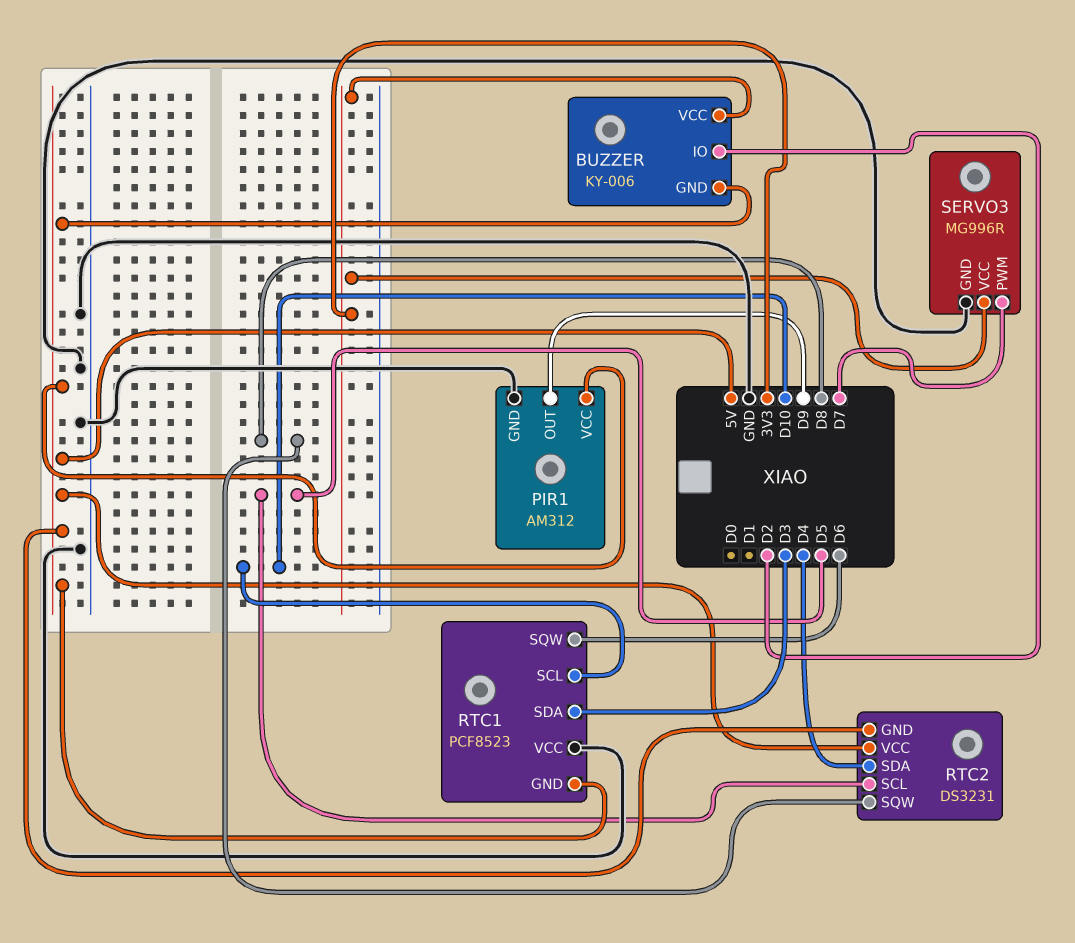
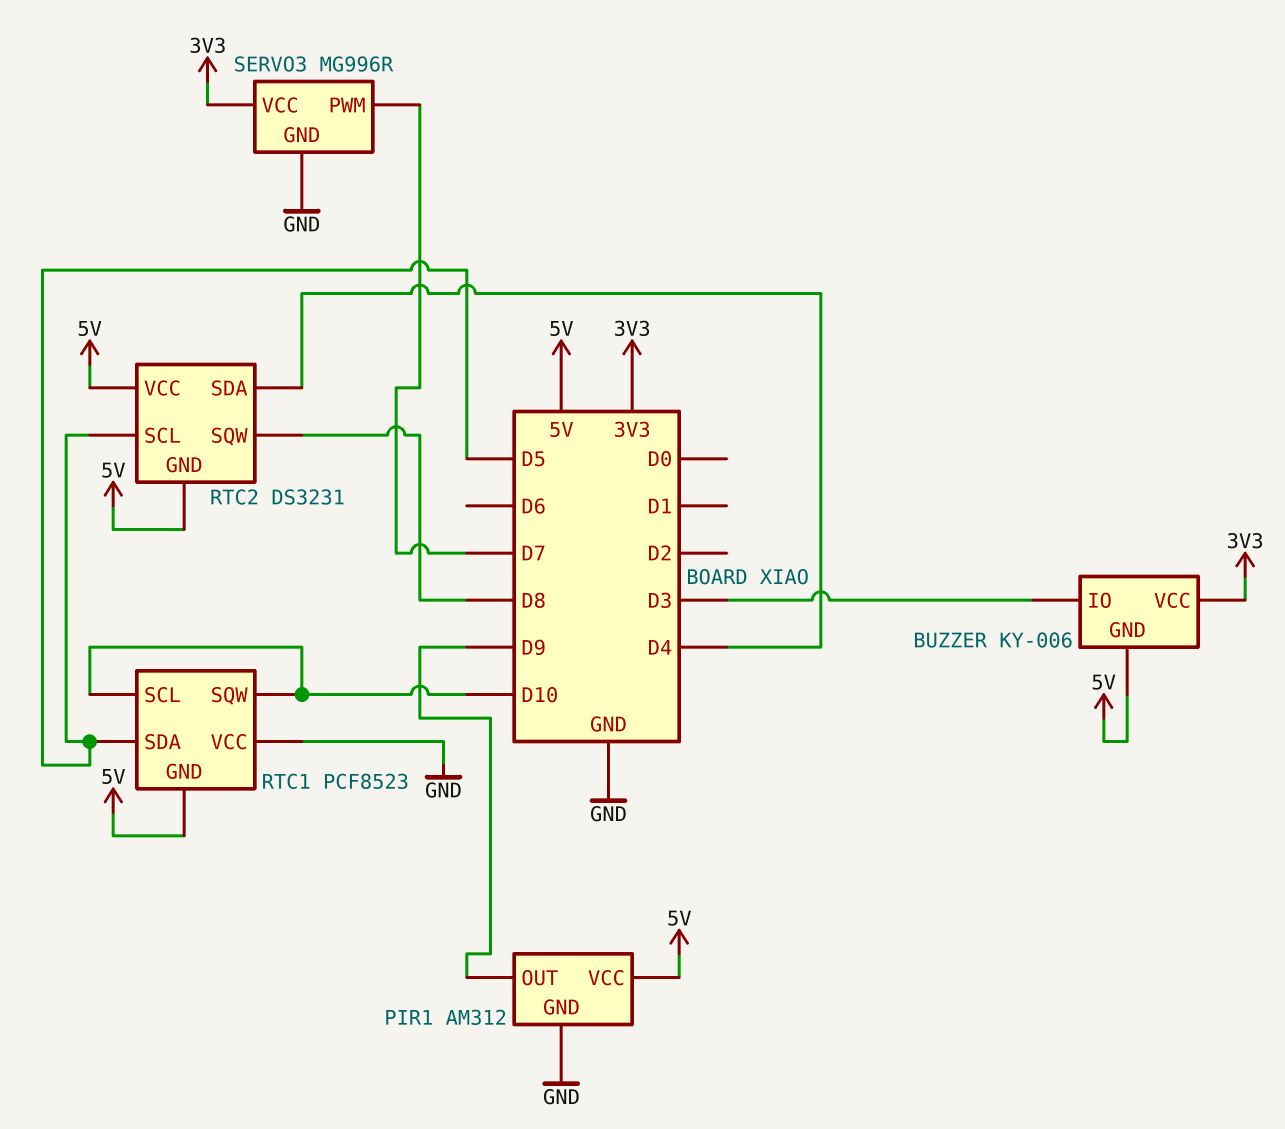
BUZZER pin IO: D2 -> D3
RTC1 pin SDA: D3 -> D5
RTC1 pin SQW: D6 -> D10

